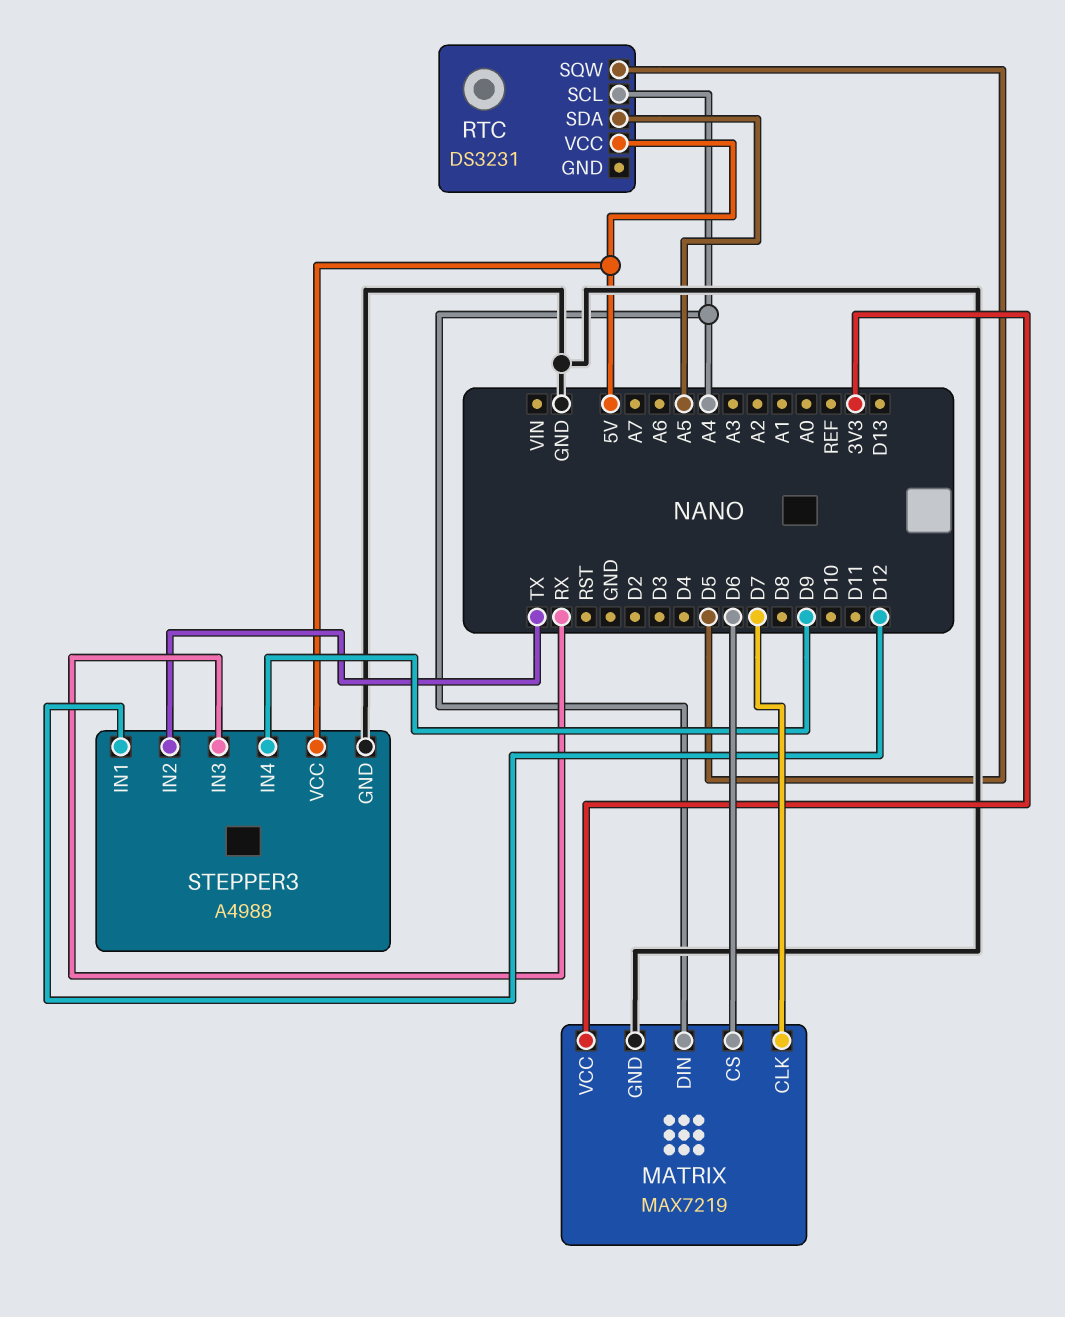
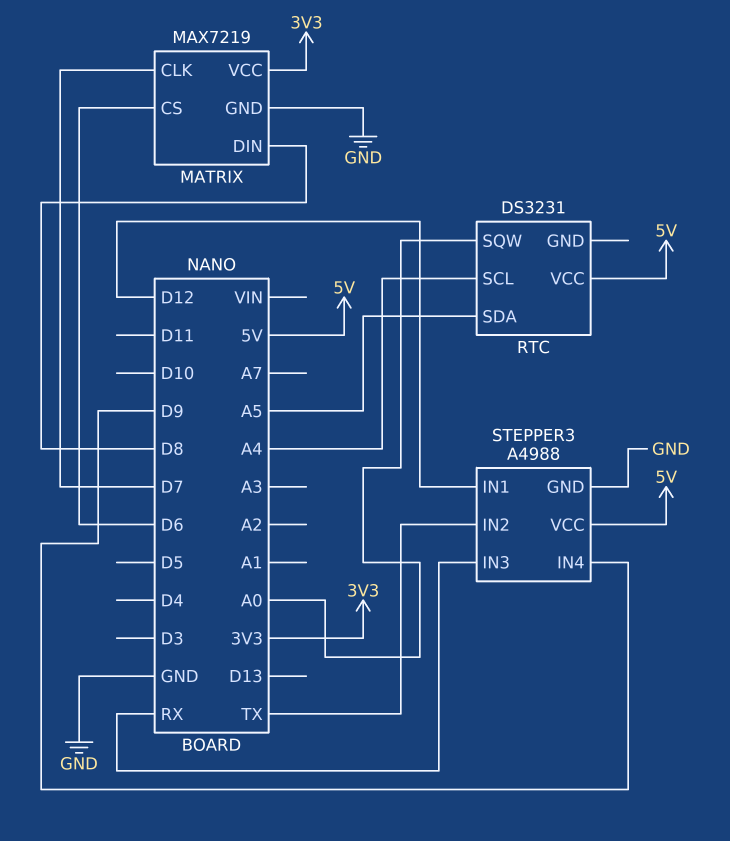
MATRIX pin DIN: A4 -> D8
RTC pin SQW: D5 -> A0

